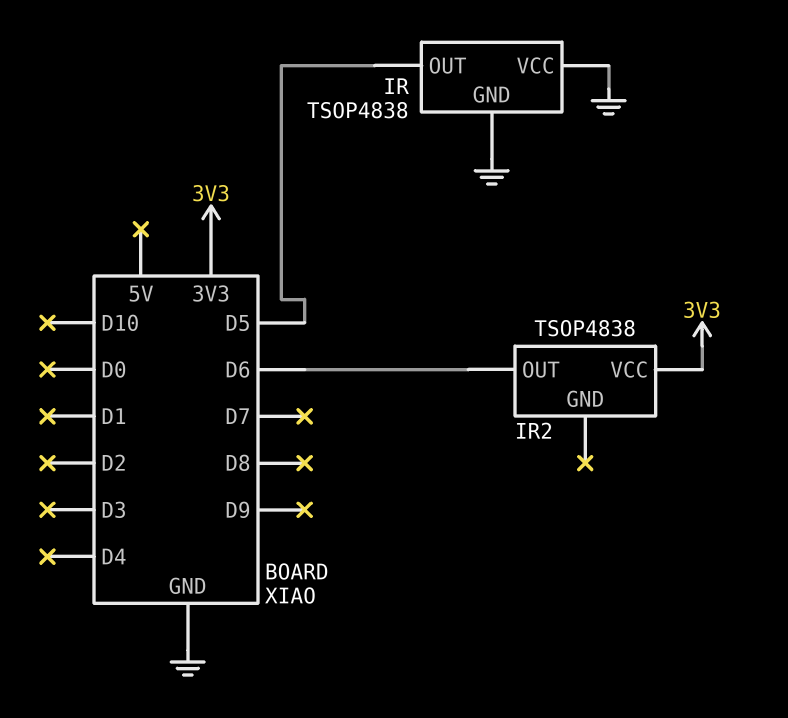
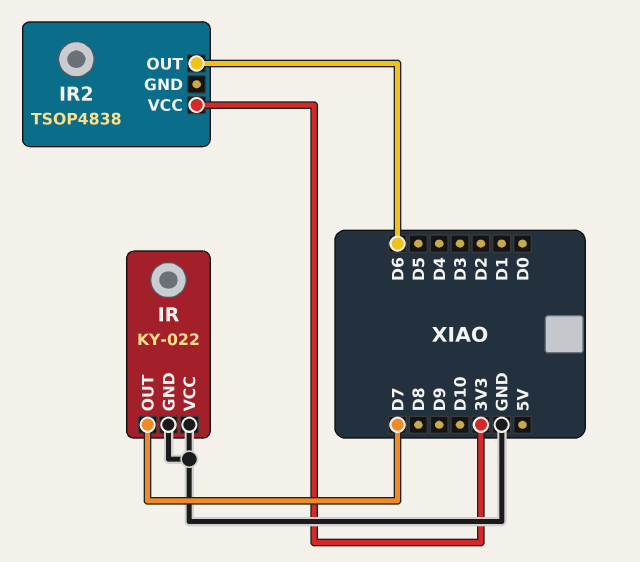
IR: TSOP4838 -> KY-022
IR pin OUT: D5 -> D7

